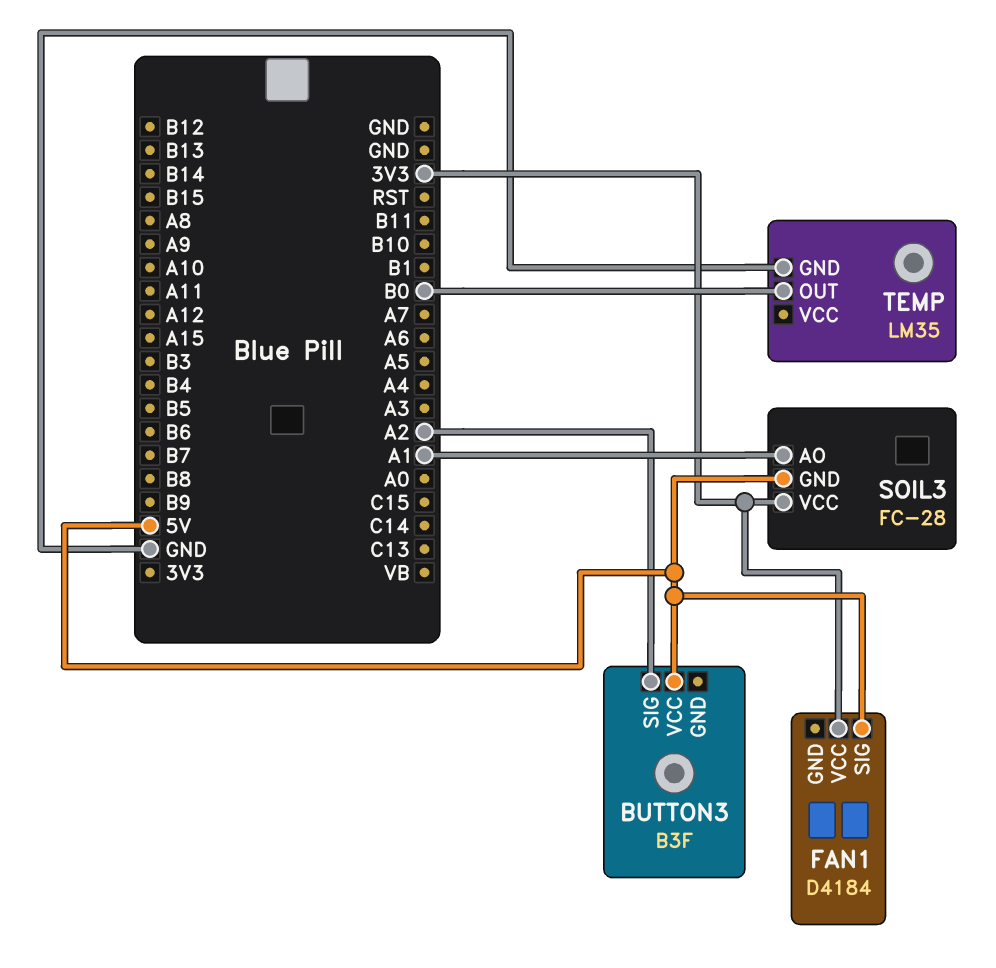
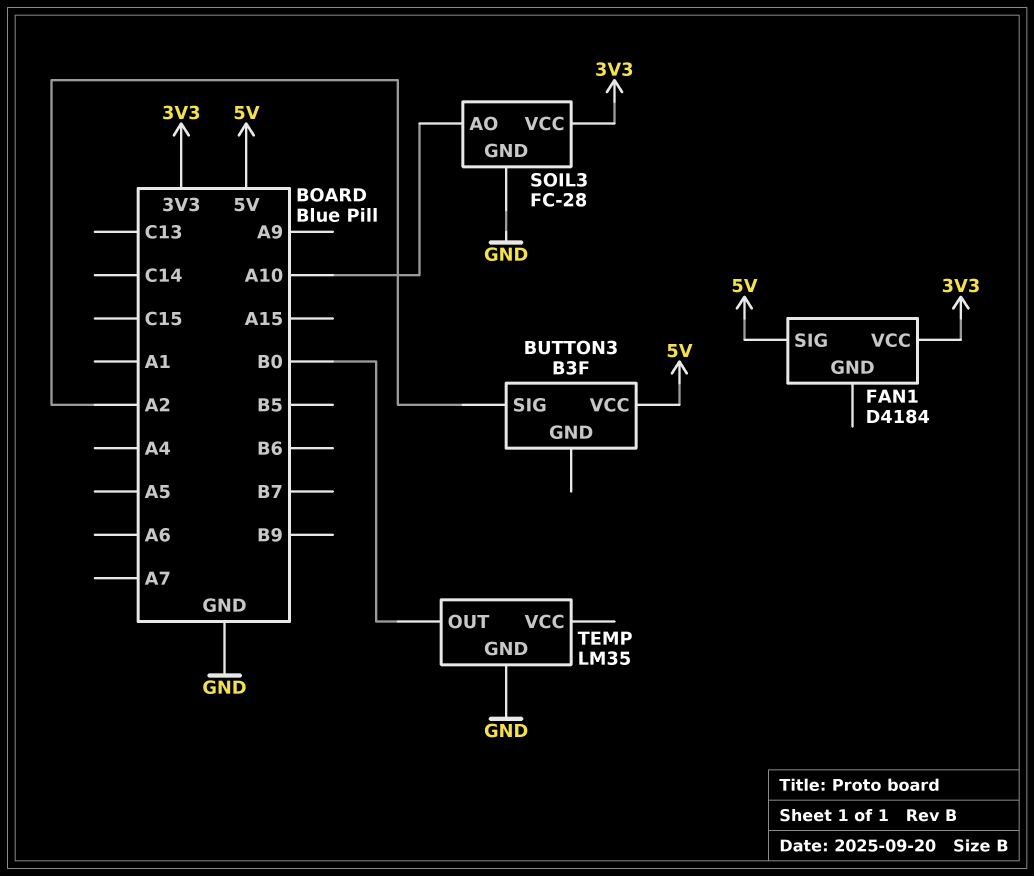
SOIL3 pin AO: A1 -> A10
SOIL3 pin GND: 5V -> GND

